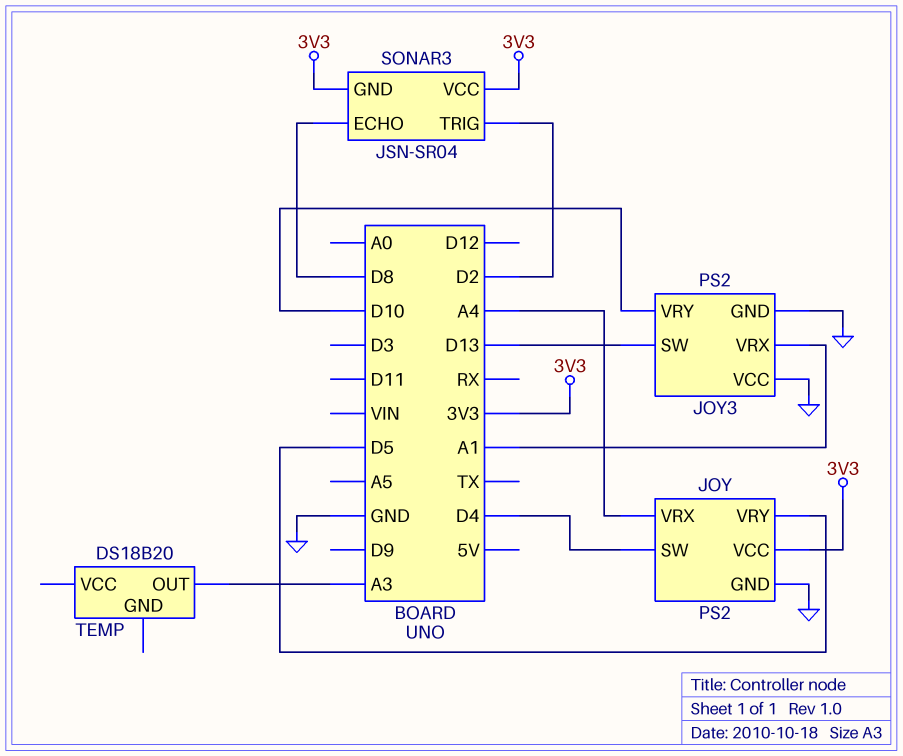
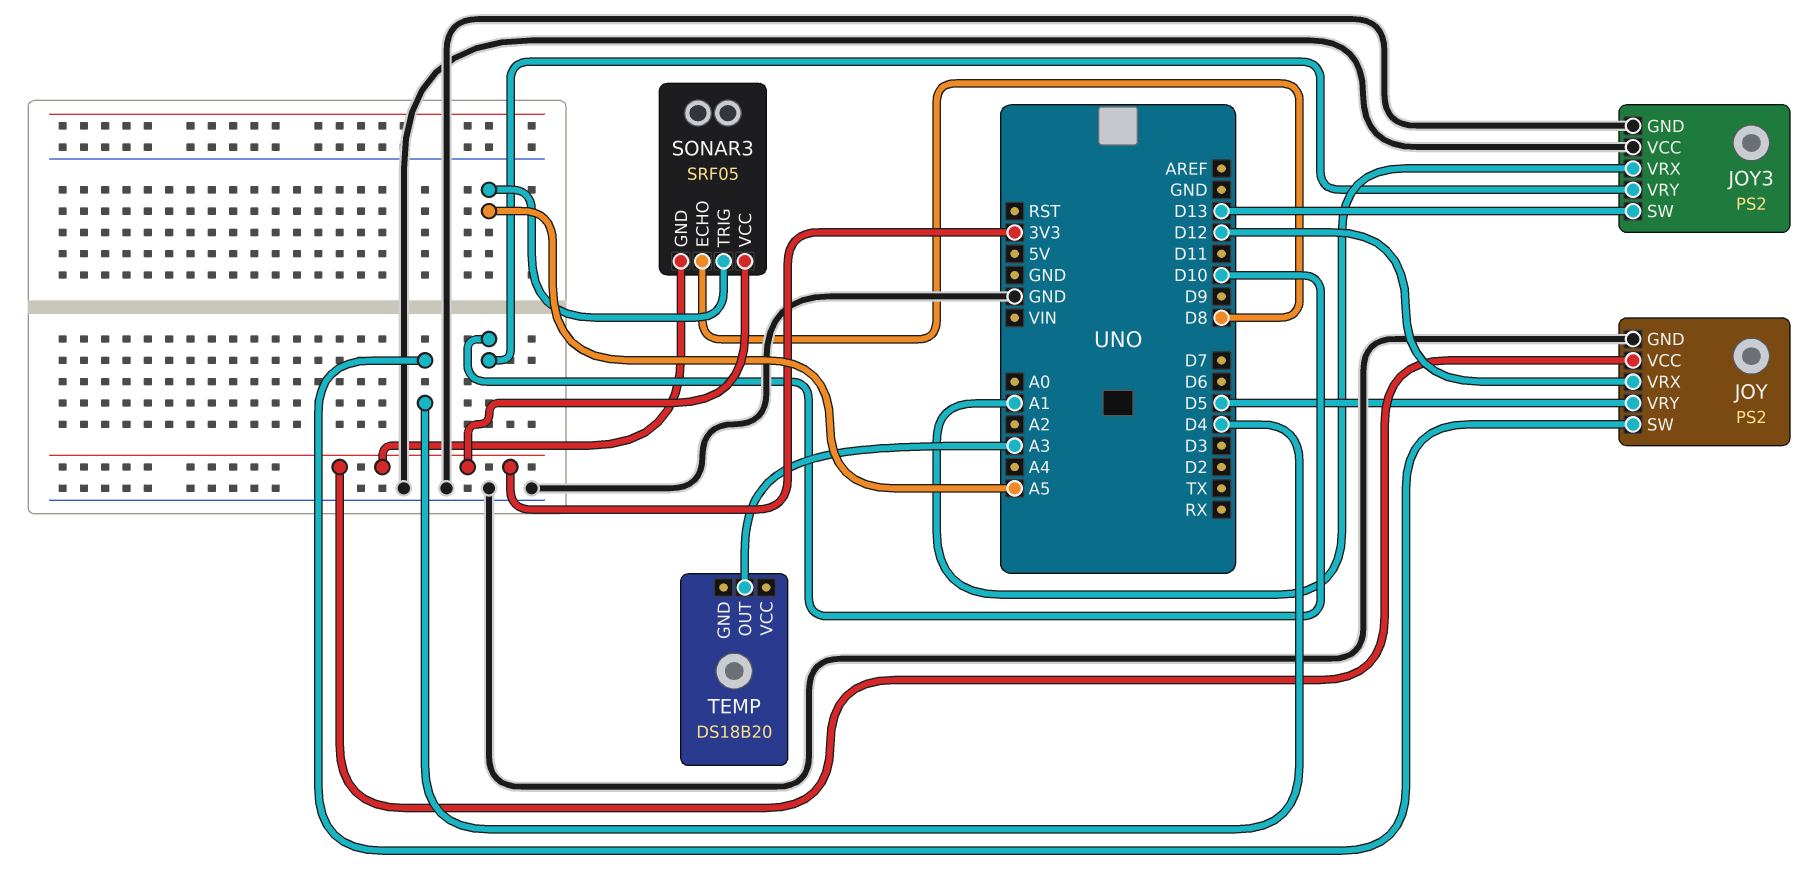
JOY pin VRX: A4 -> D12
SONAR3: JSN-SR04 -> SRF05
SONAR3 pin TRIG: D2 -> A5

